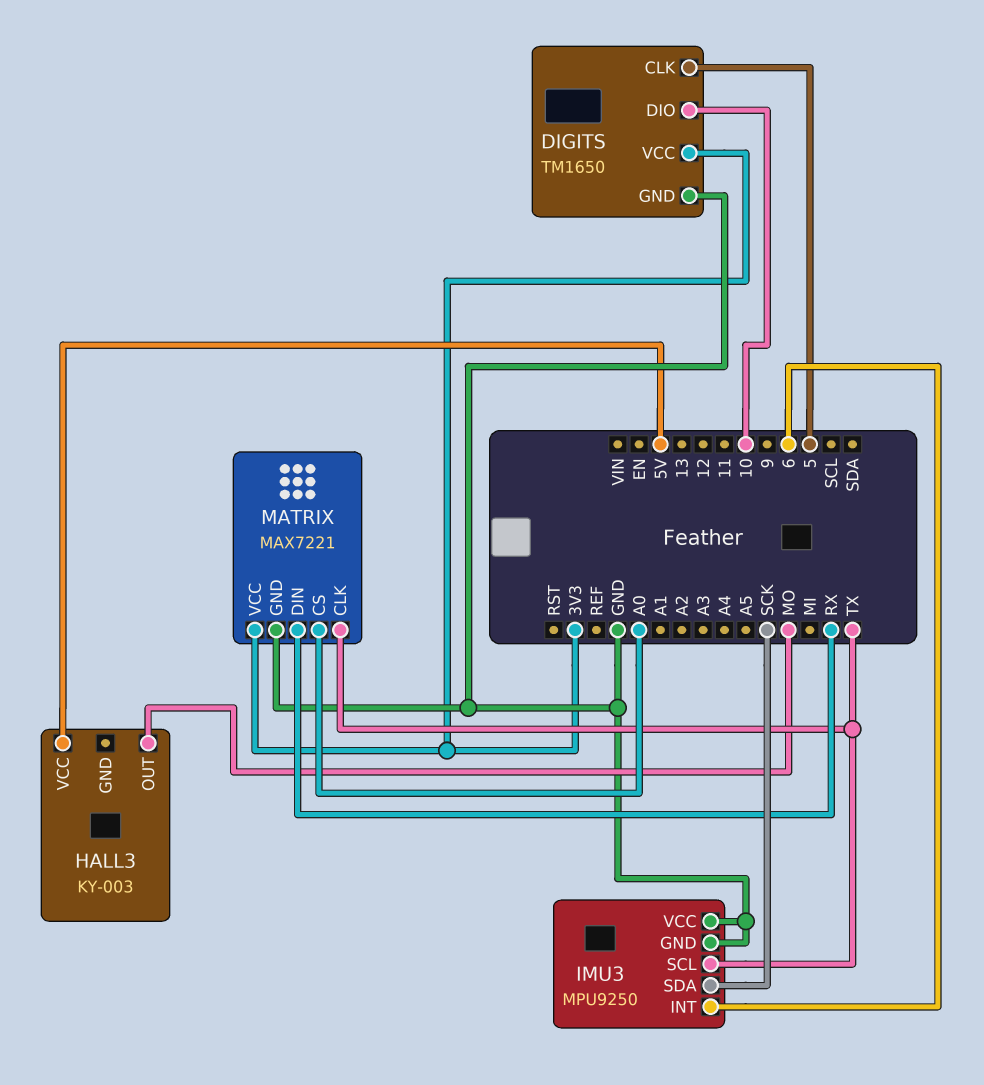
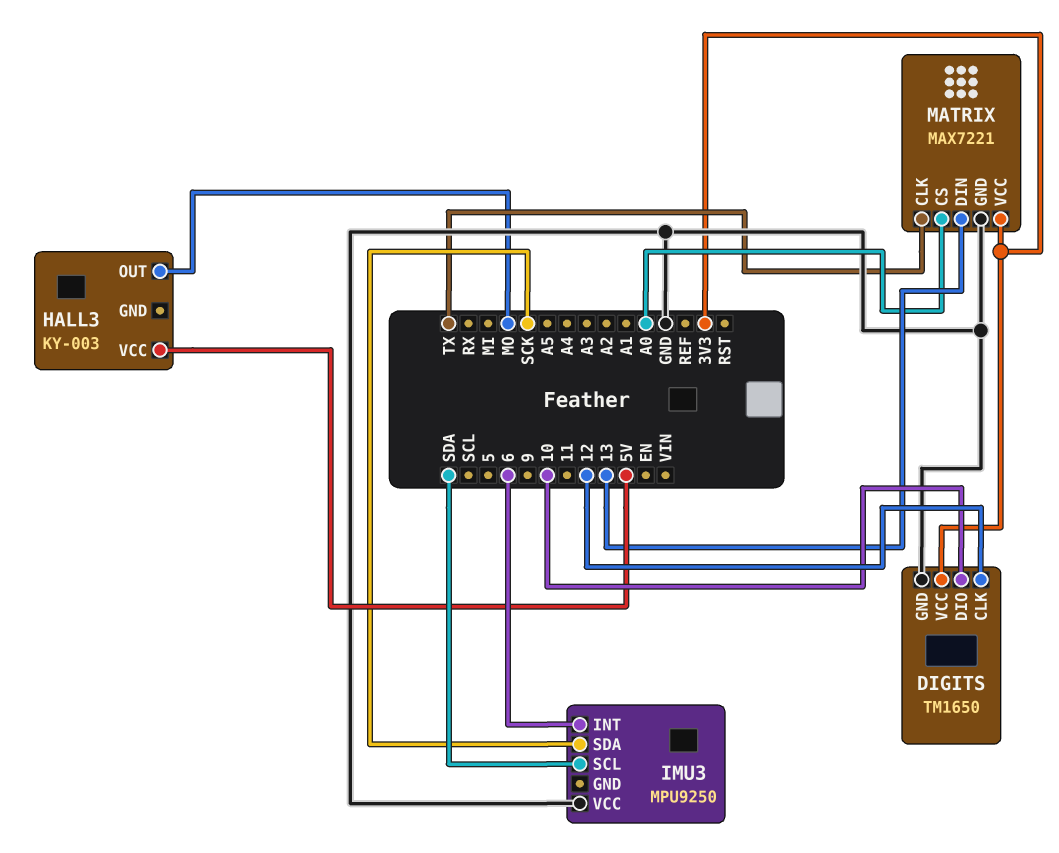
DIGITS pin CLK: 5 -> 12
IMU3 pin GND: GND -> none
IMU3 pin SCL: TX -> SDA
MATRIX pin DIN: RX -> 13

